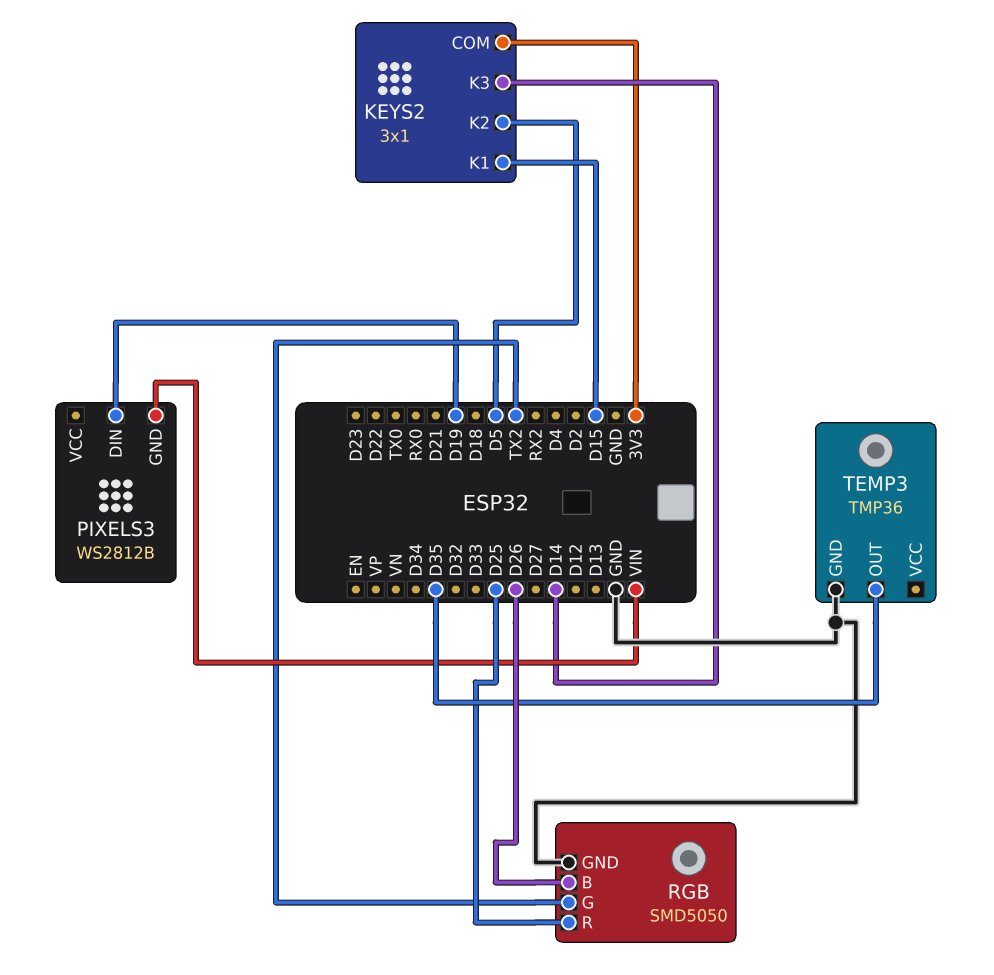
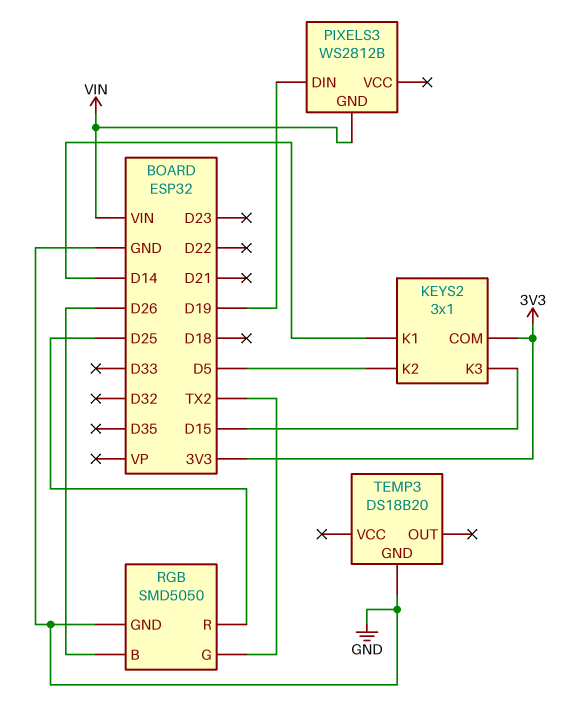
KEYS2 pin K1: D15 -> D14
KEYS2 pin K3: D14 -> D15
TEMP3: TMP36 -> DS18B20
TEMP3 pin OUT: D35 -> none

